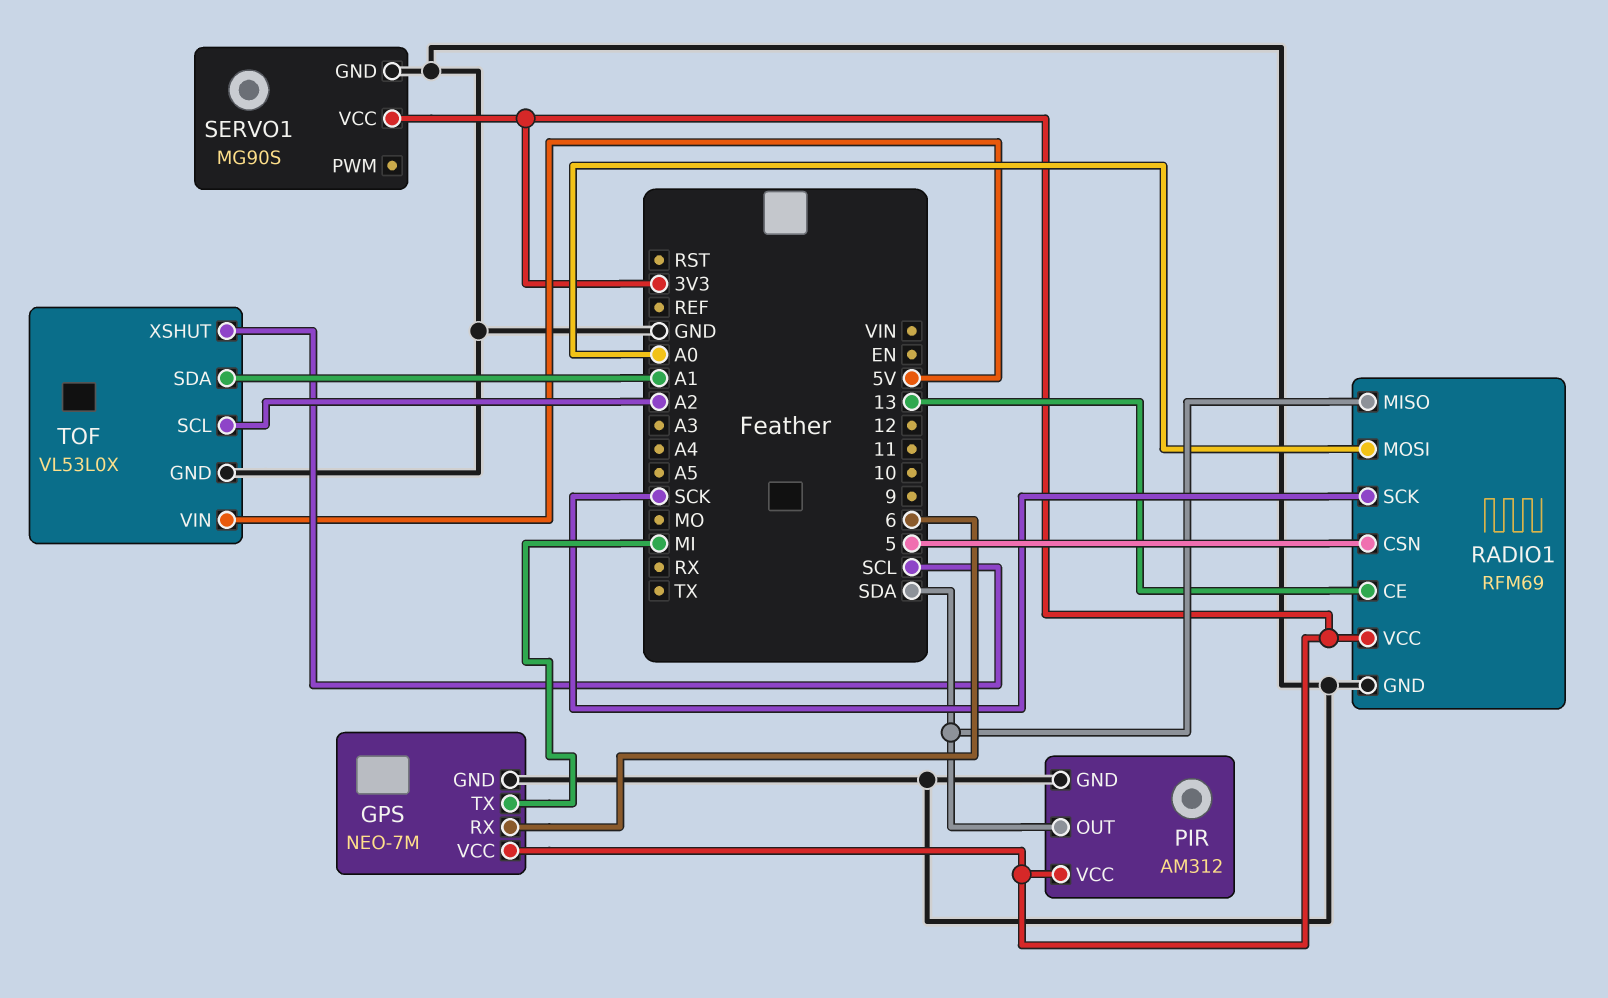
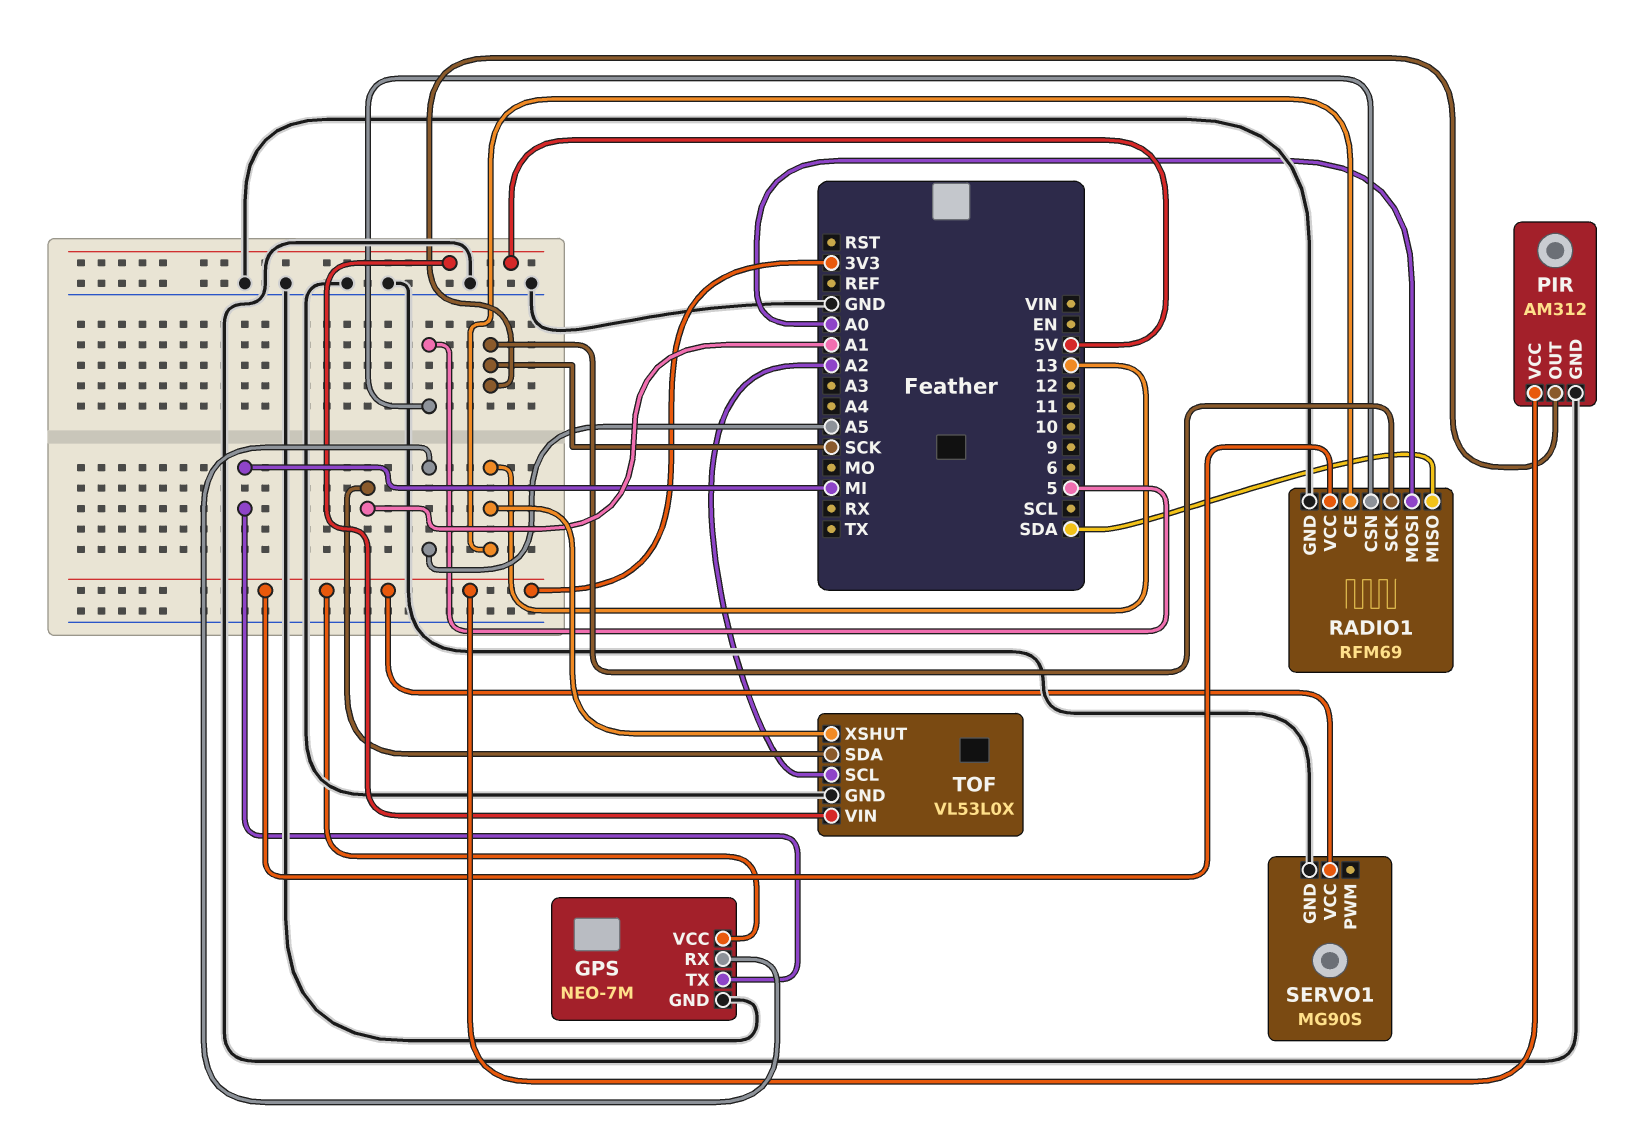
GPS pin RX: 6 -> A5
PIR pin OUT: SDA -> SCK
TOF pin XSHUT: SCL -> 13

